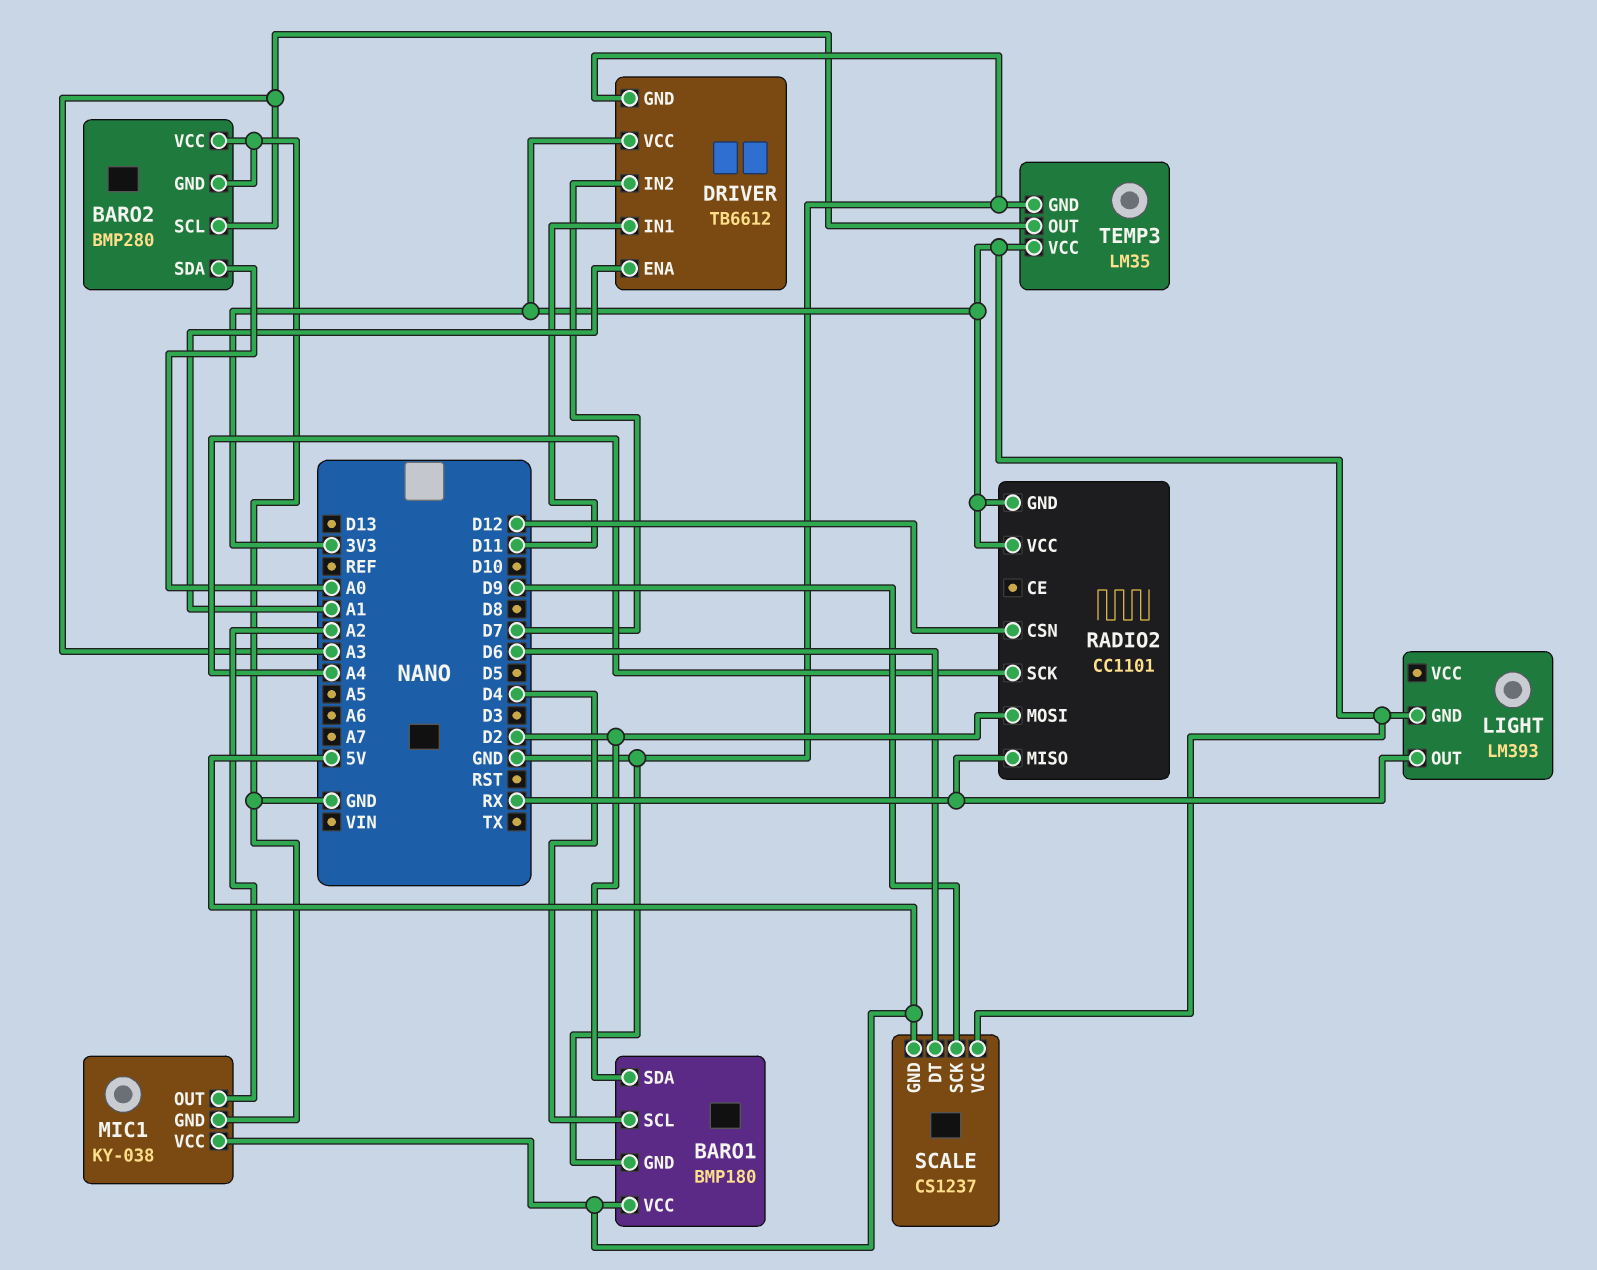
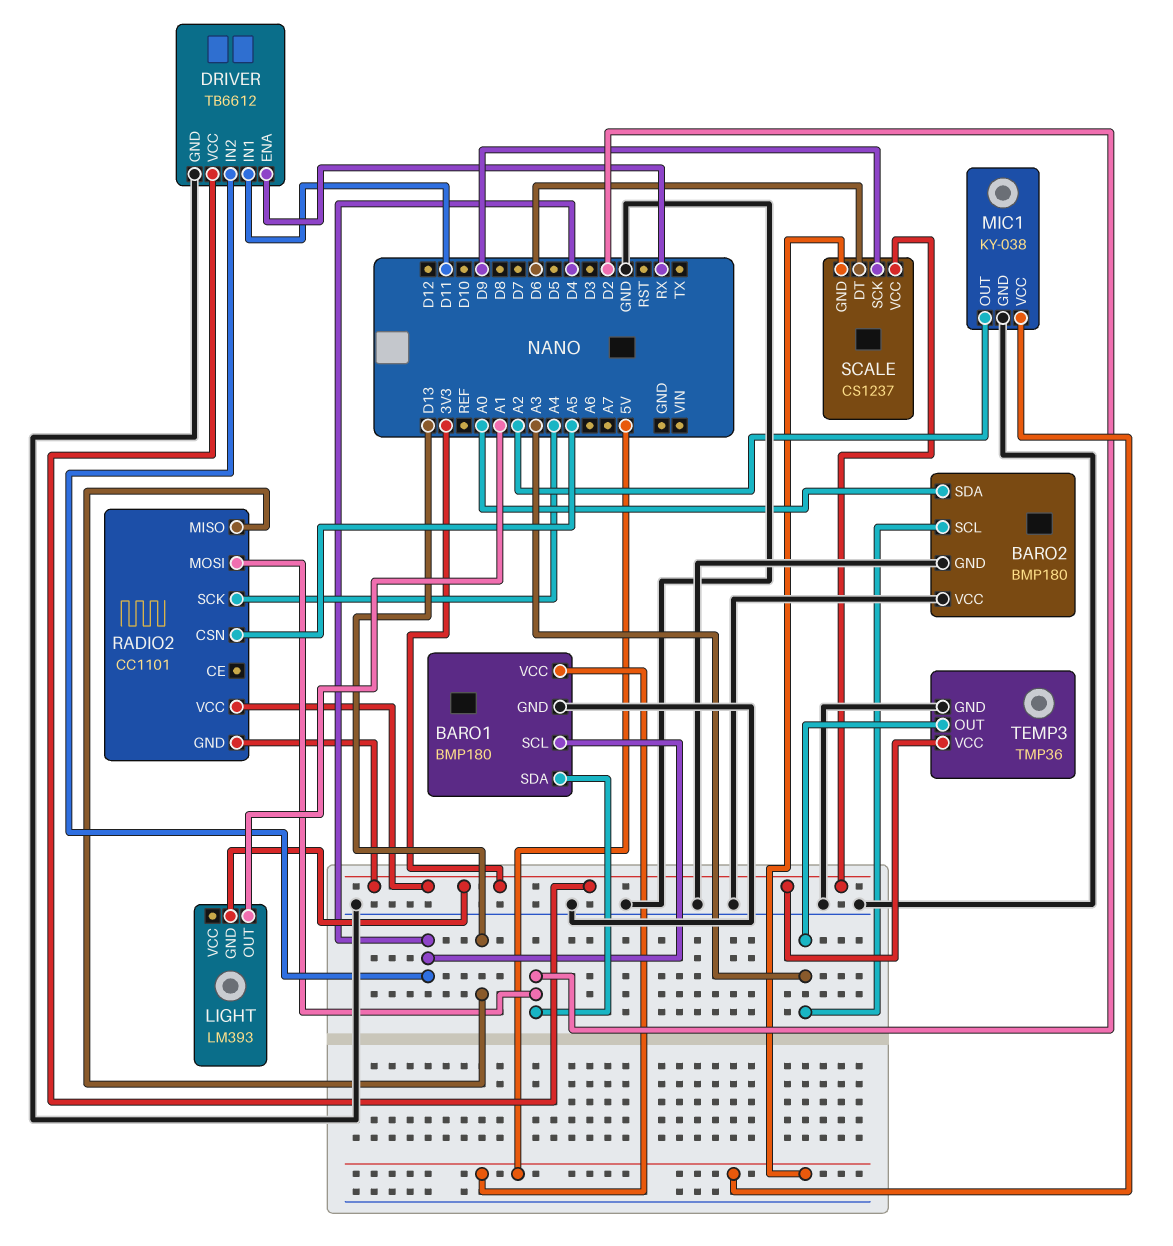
BARO2: BMP280 -> BMP180
DRIVER pin ENA: A1 -> RX
DRIVER pin IN2: D7 -> D4
LIGHT pin OUT: RX -> A1
RADIO2 pin CSN: D12 -> A5
RADIO2 pin MISO: RX -> D13
TEMP3: LM35 -> TMP36

